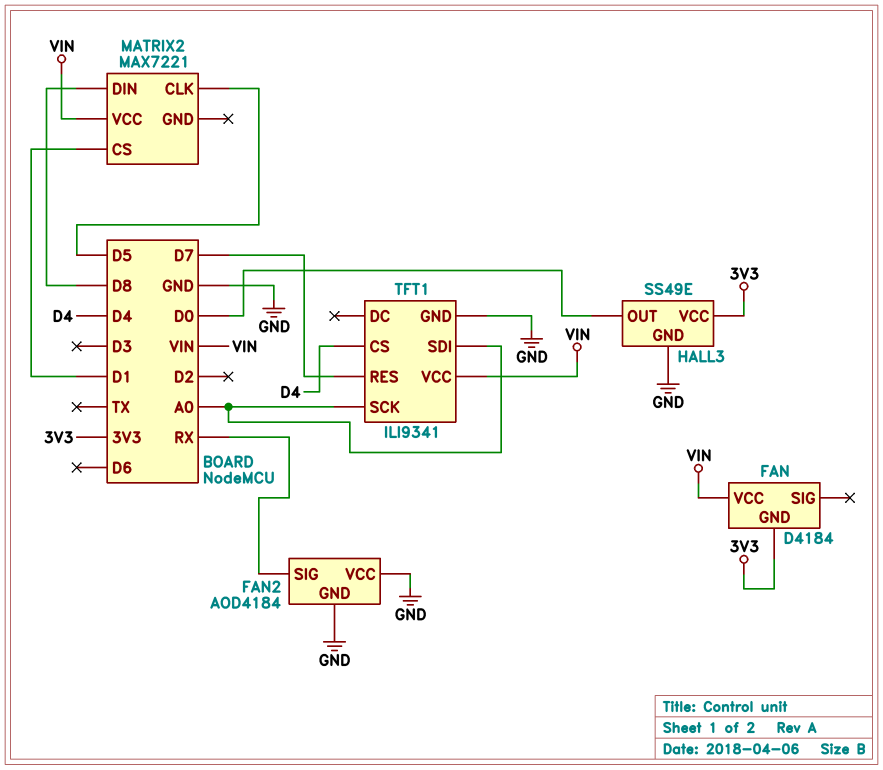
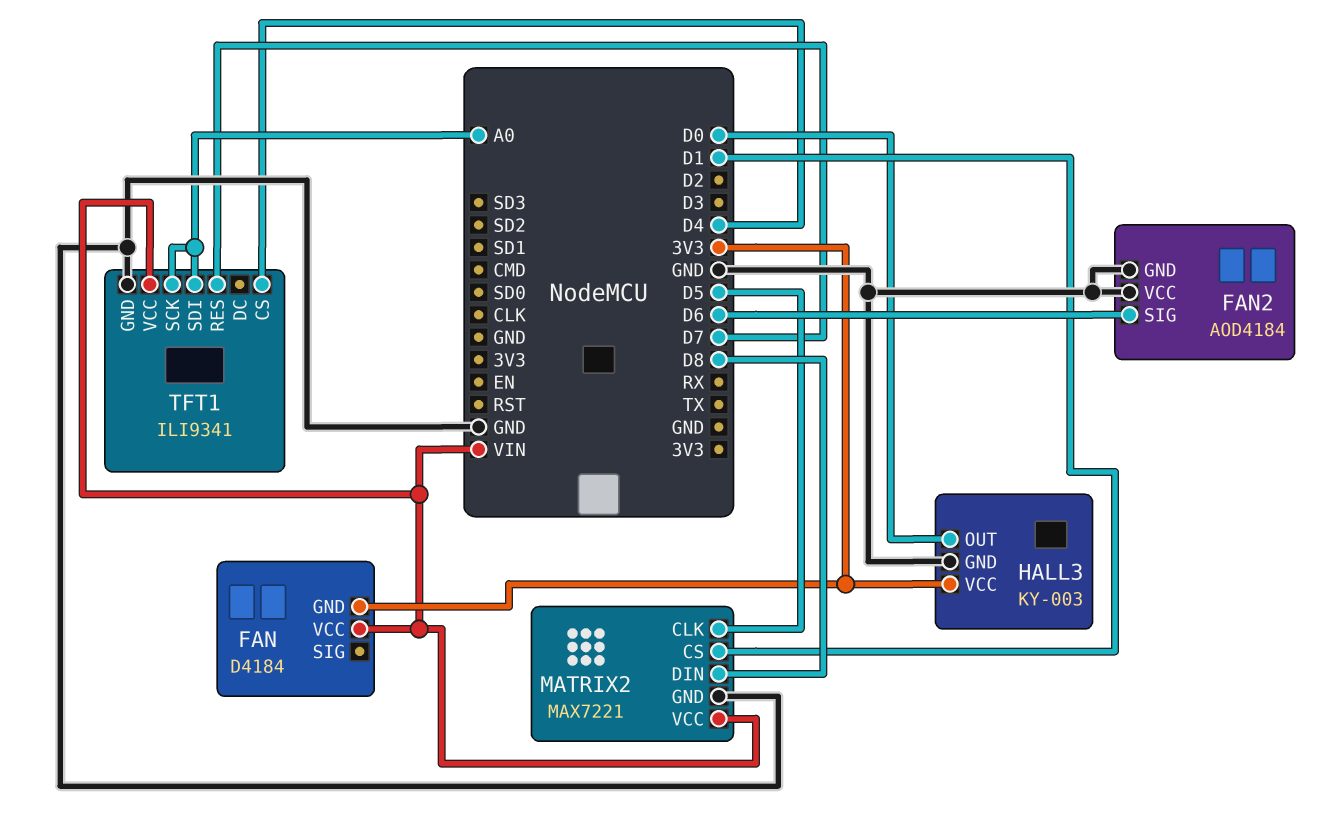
FAN2 pin SIG: RX -> D6
HALL3: SS49E -> KY-003
MATRIX2 pin GND: none -> GND

